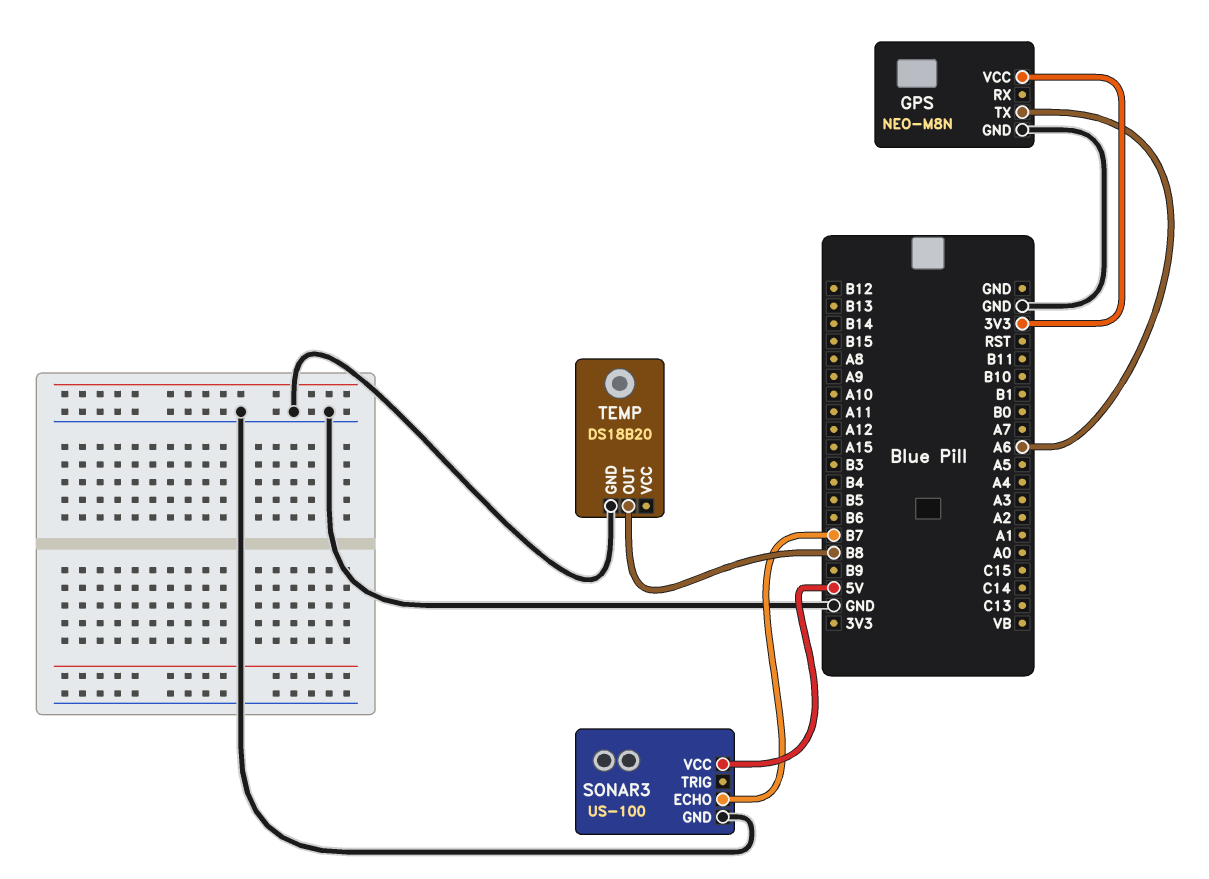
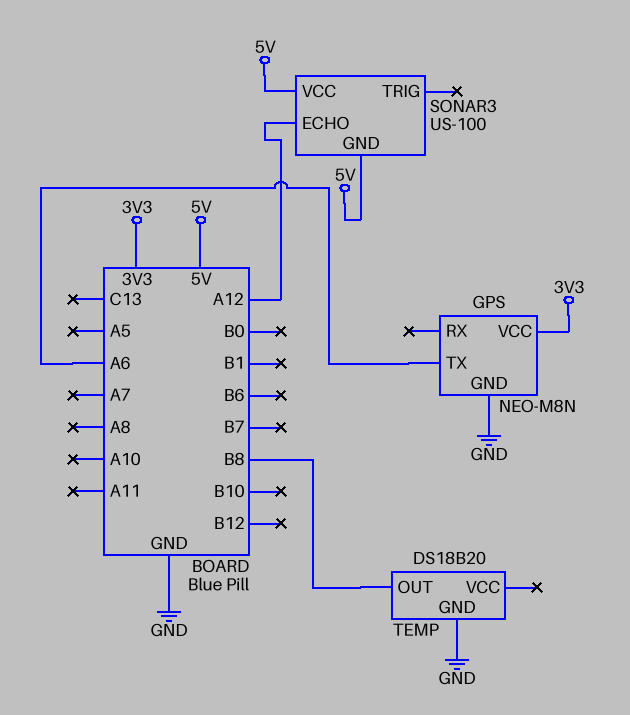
SONAR3 pin ECHO: B7 -> A12
SONAR3 pin GND: GND -> 5V

